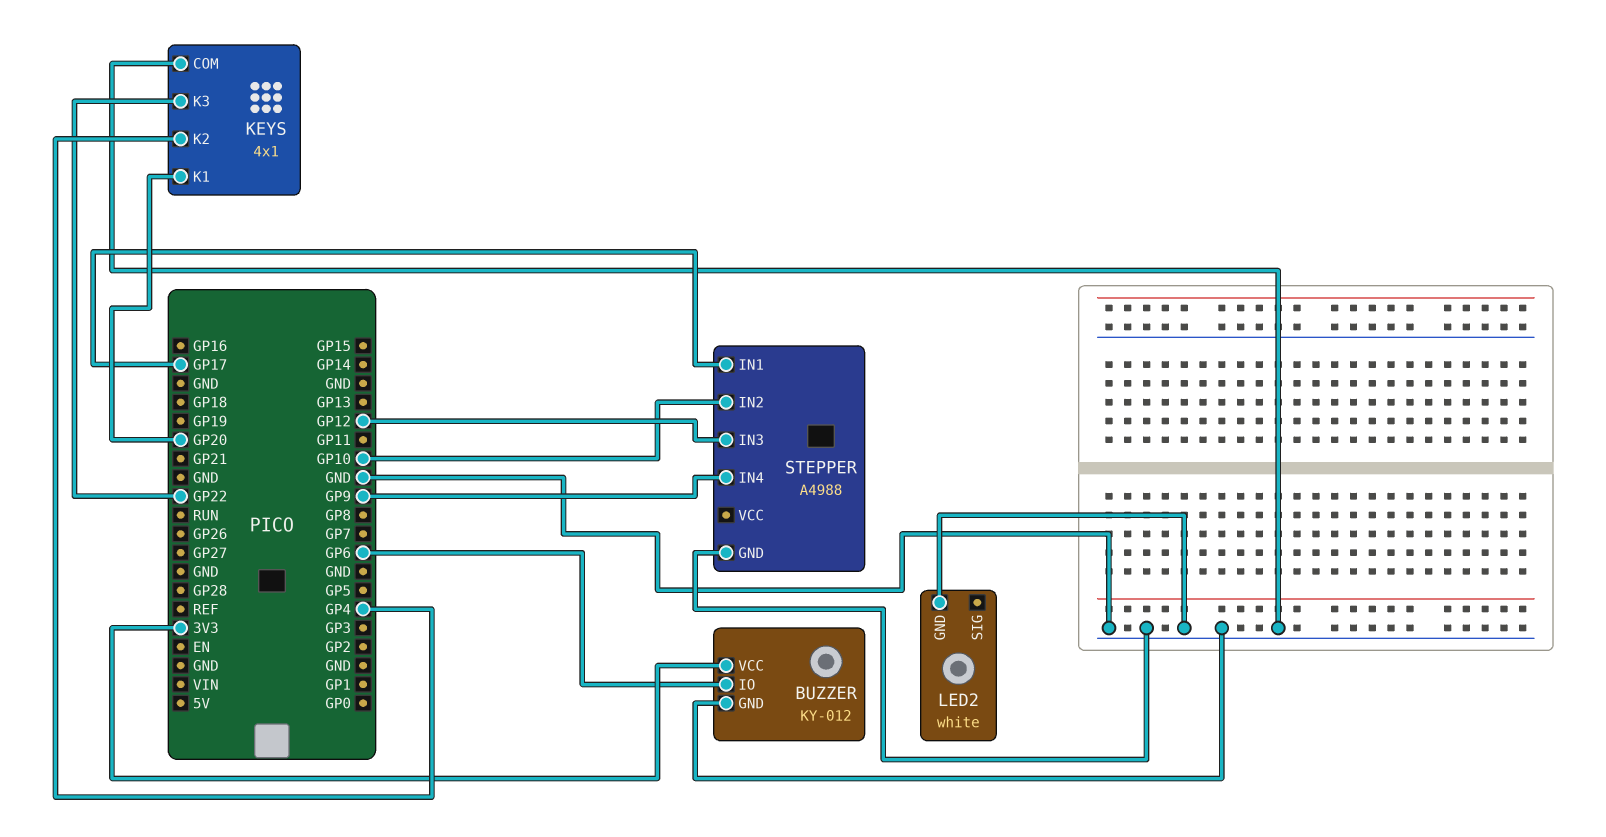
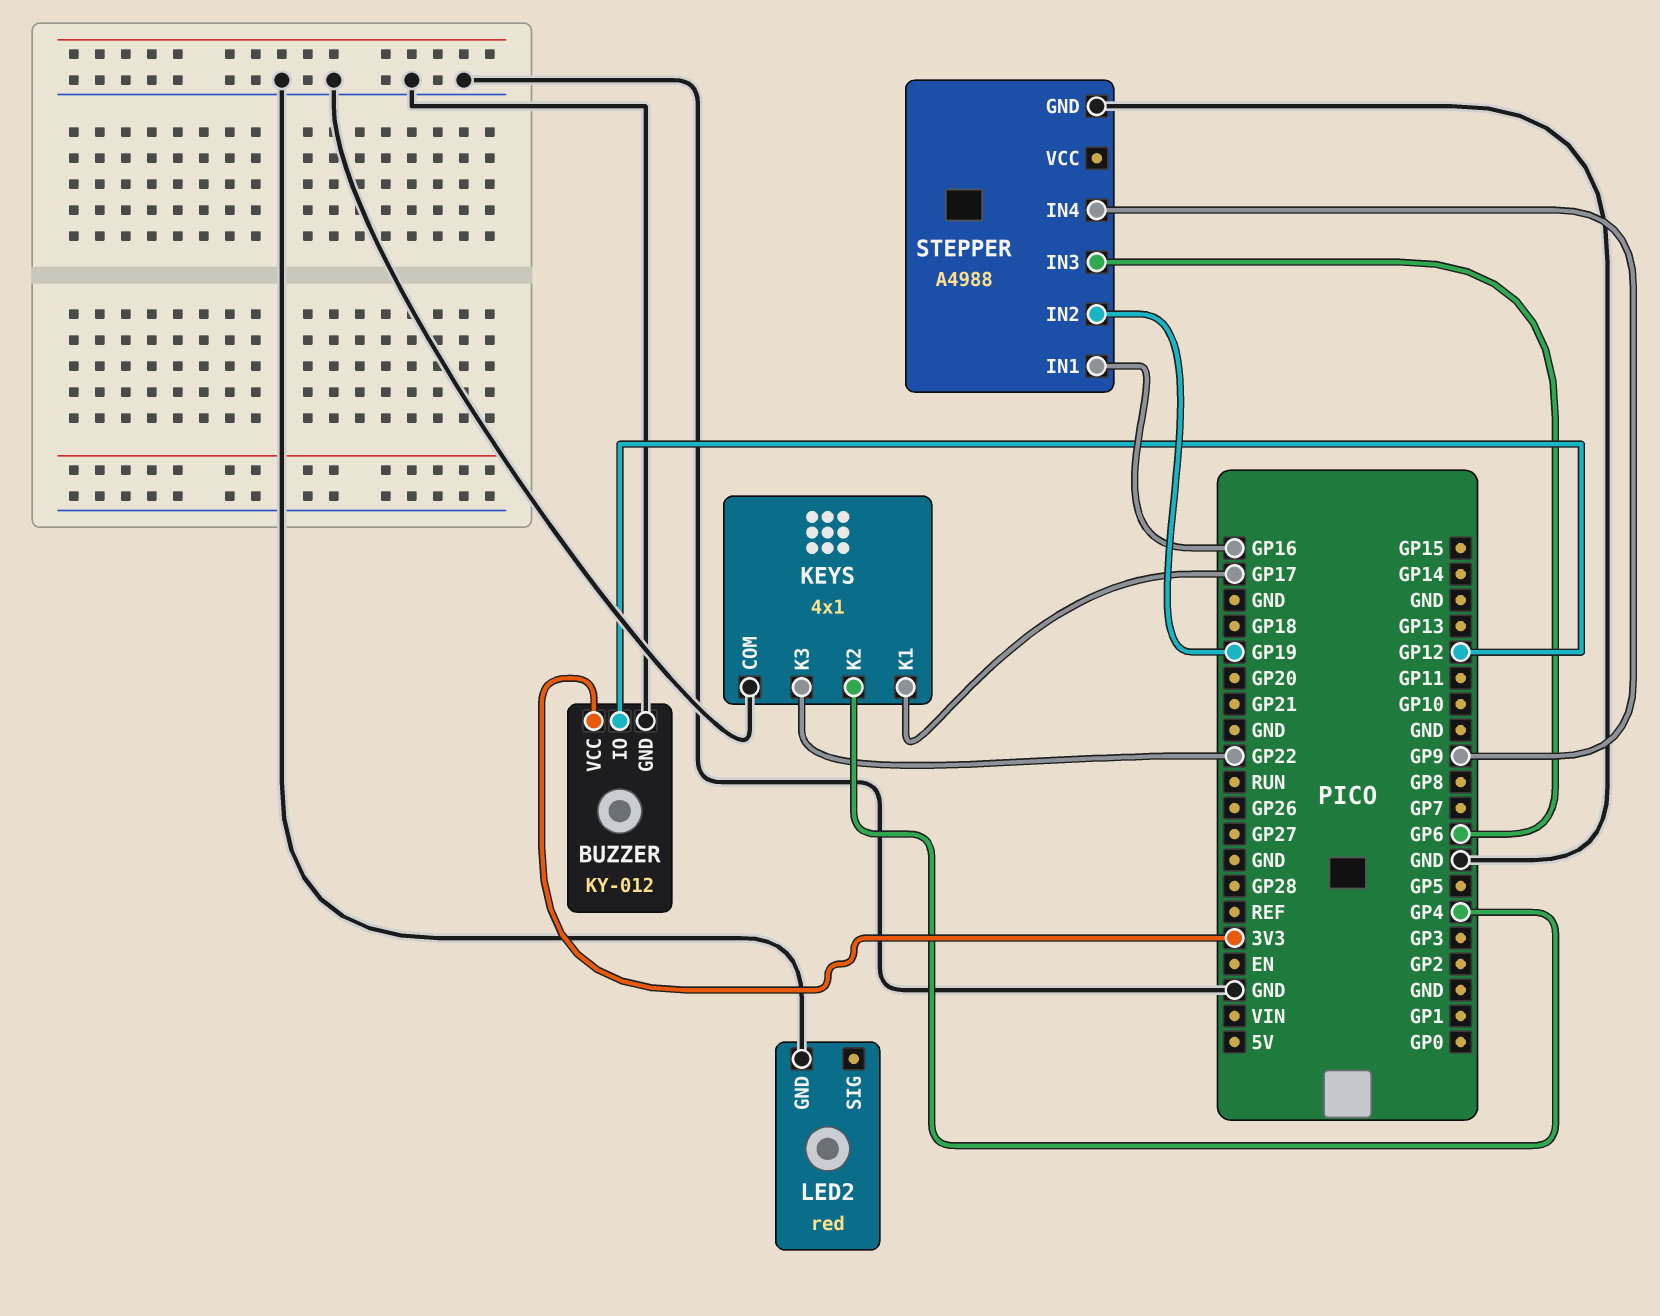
BUZZER pin IO: GP6 -> GP12
KEYS pin K1: GP20 -> GP17
LED2: white -> red
STEPPER pin IN1: GP17 -> GP16
STEPPER pin IN2: GP10 -> GP19
STEPPER pin IN3: GP12 -> GP6

